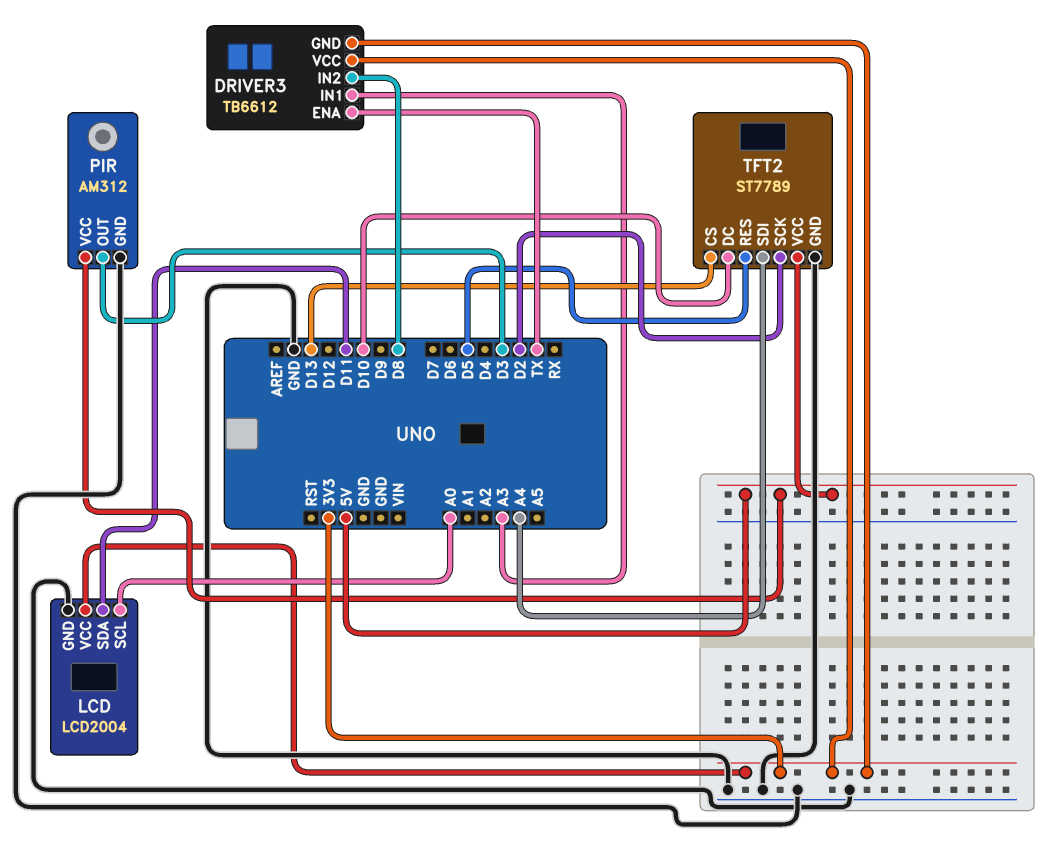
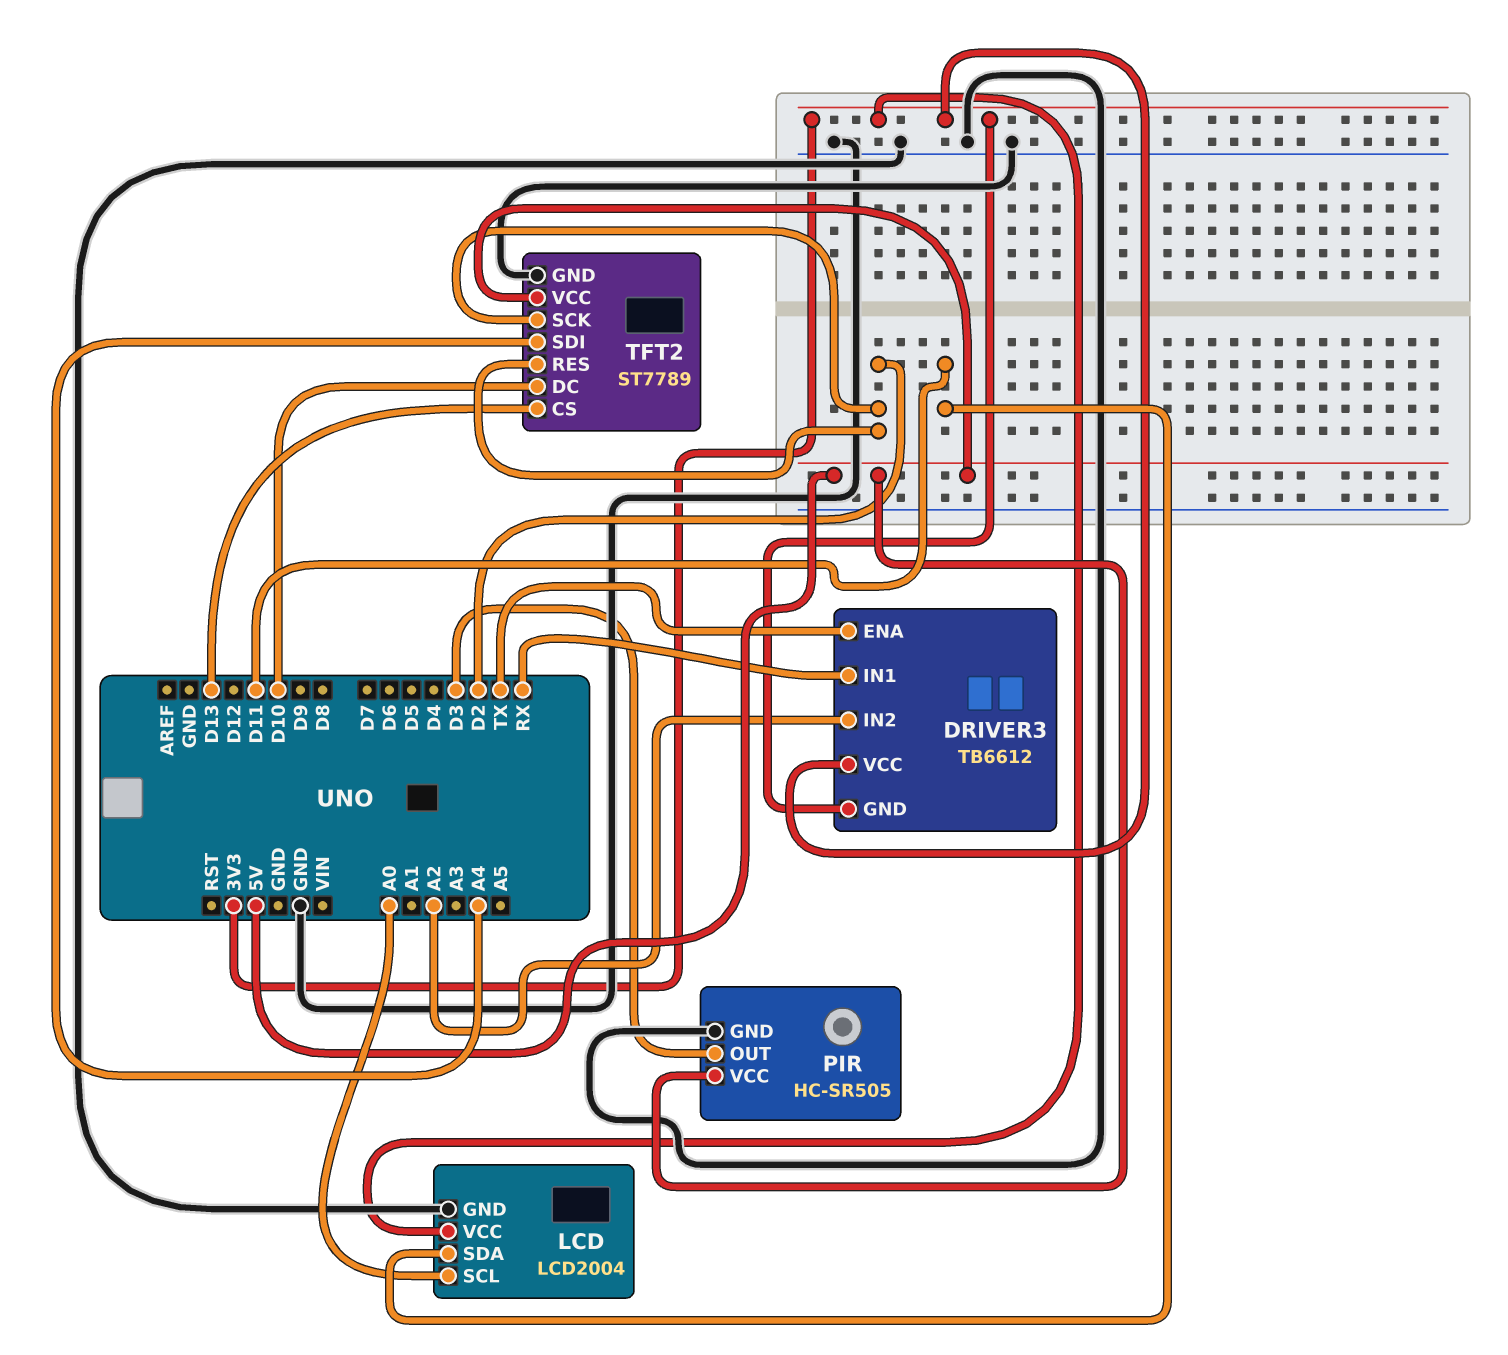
DRIVER3 pin IN1: A3 -> RX
DRIVER3 pin IN2: D8 -> A2
PIR: AM312 -> HC-SR505
TFT2 pin RES: D5 -> D2

